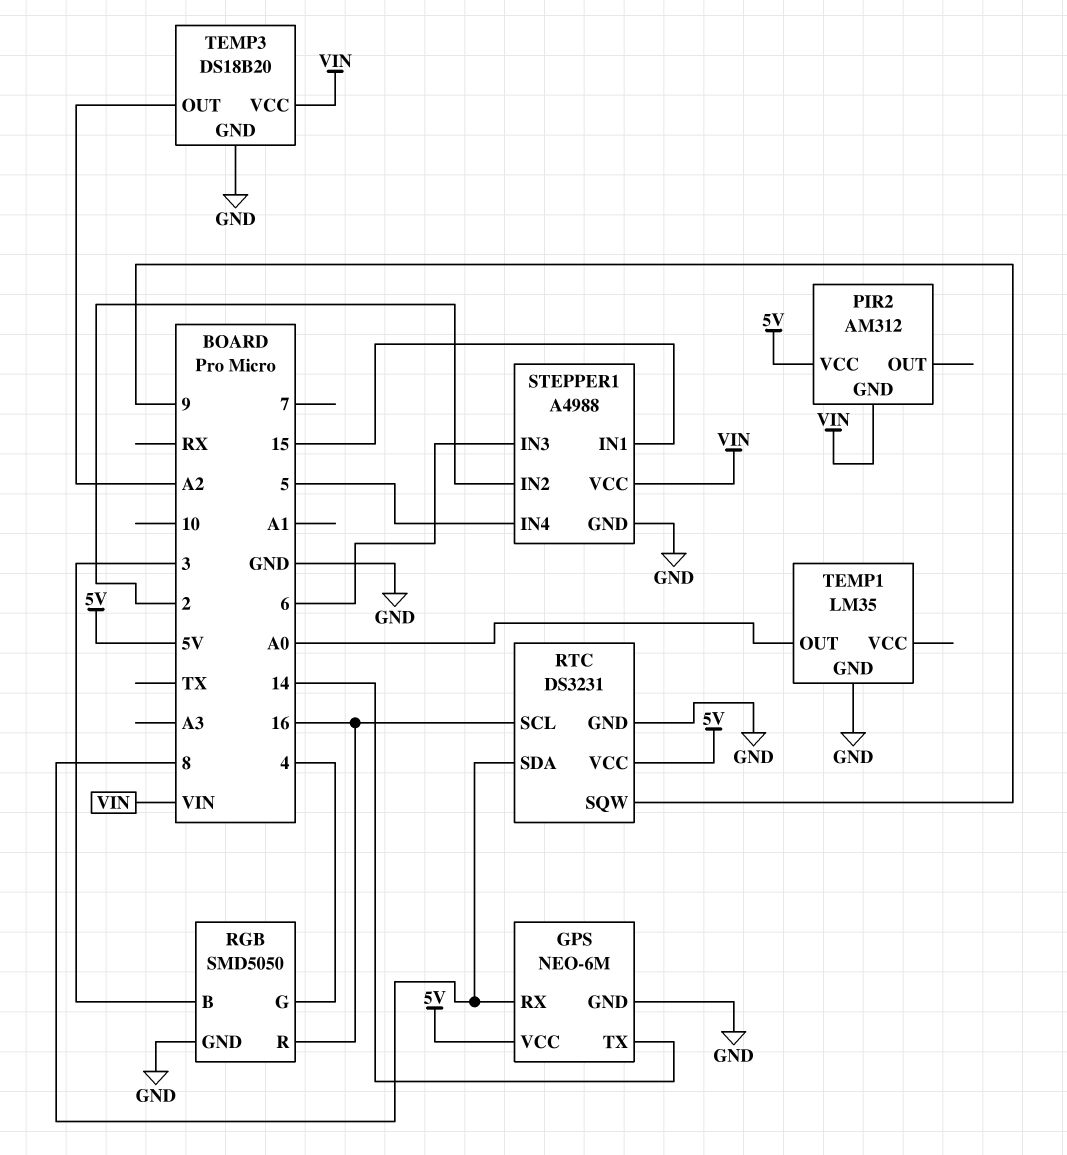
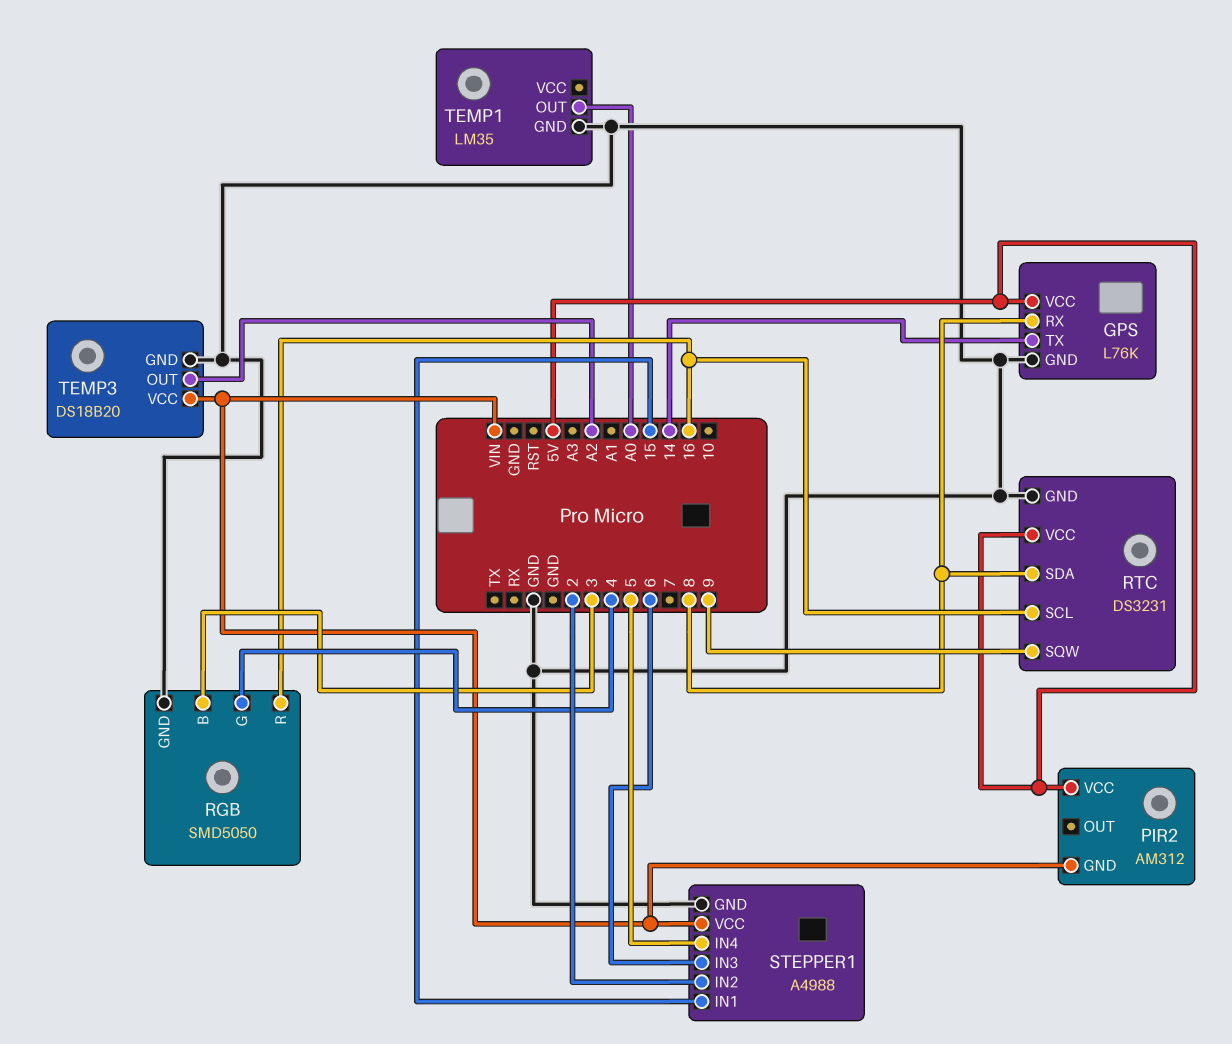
GPS: NEO-6M -> L76K

